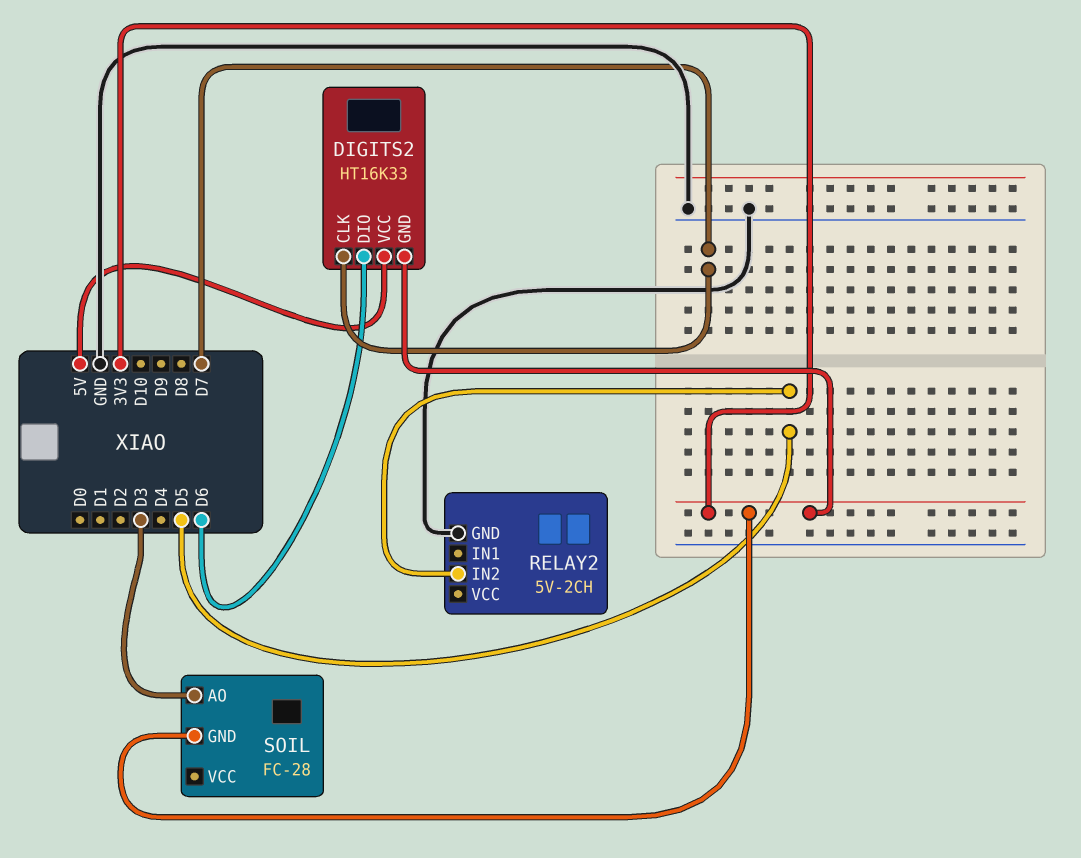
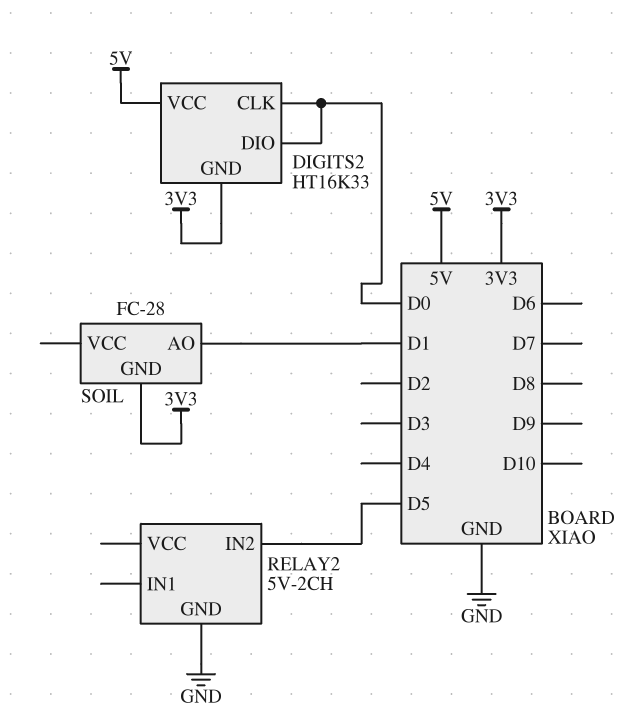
DIGITS2 pin CLK: D7 -> D0
DIGITS2 pin DIO: D6 -> D0
SOIL pin AO: D3 -> D1

